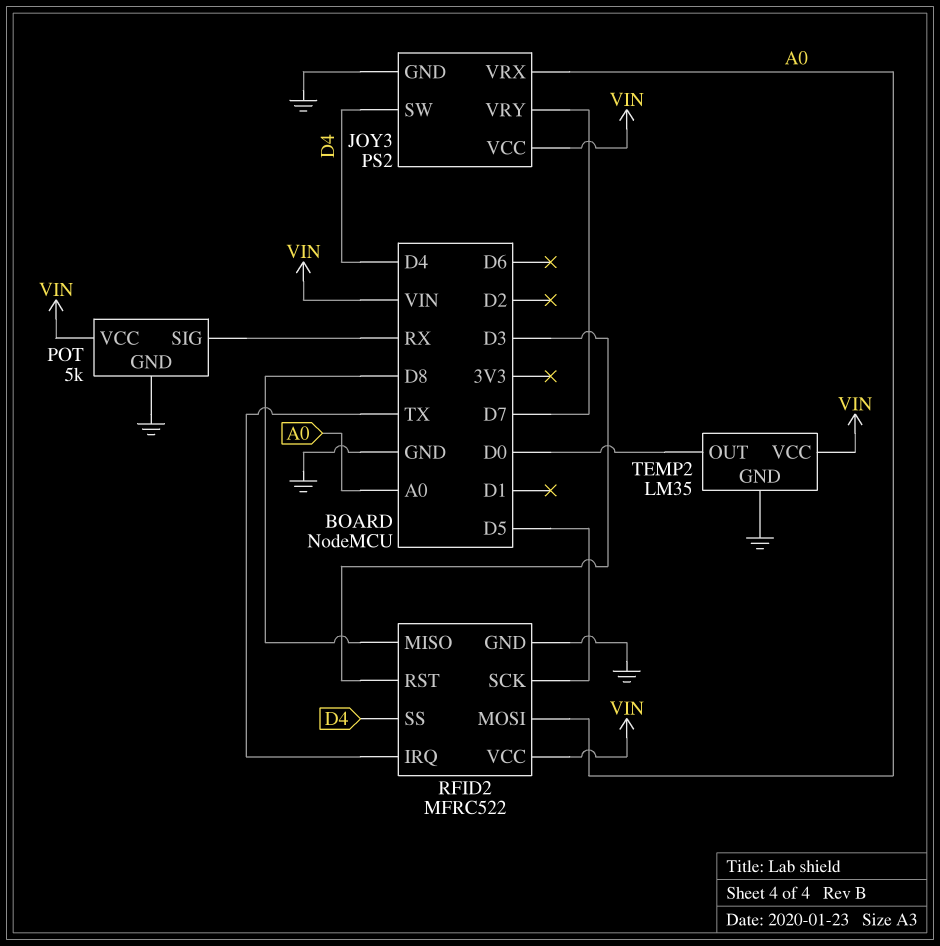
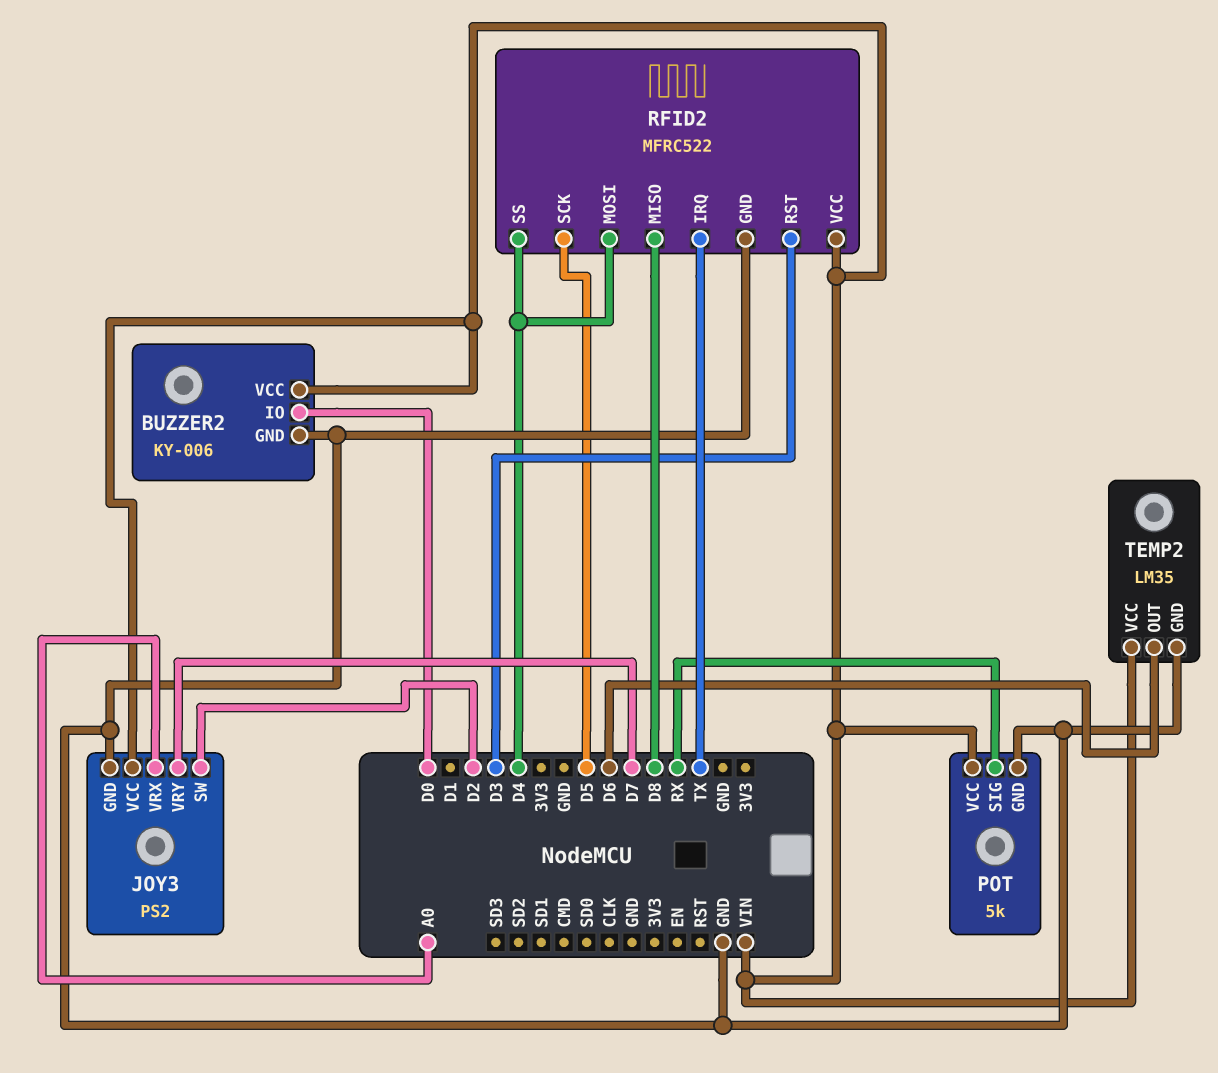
BUZZER2: none -> KY-006
BUZZER2 pin GND: none -> GND
BUZZER2 pin IO: none -> D0
BUZZER2 pin VCC: none -> VIN
JOY3 pin SW: D4 -> D2
RFID2 pin MOSI: A0 -> D4
TEMP2 pin OUT: D0 -> D6

